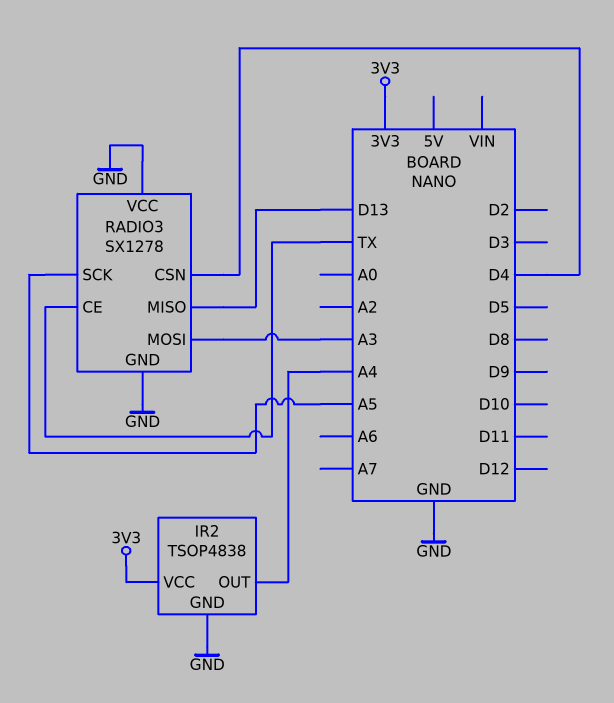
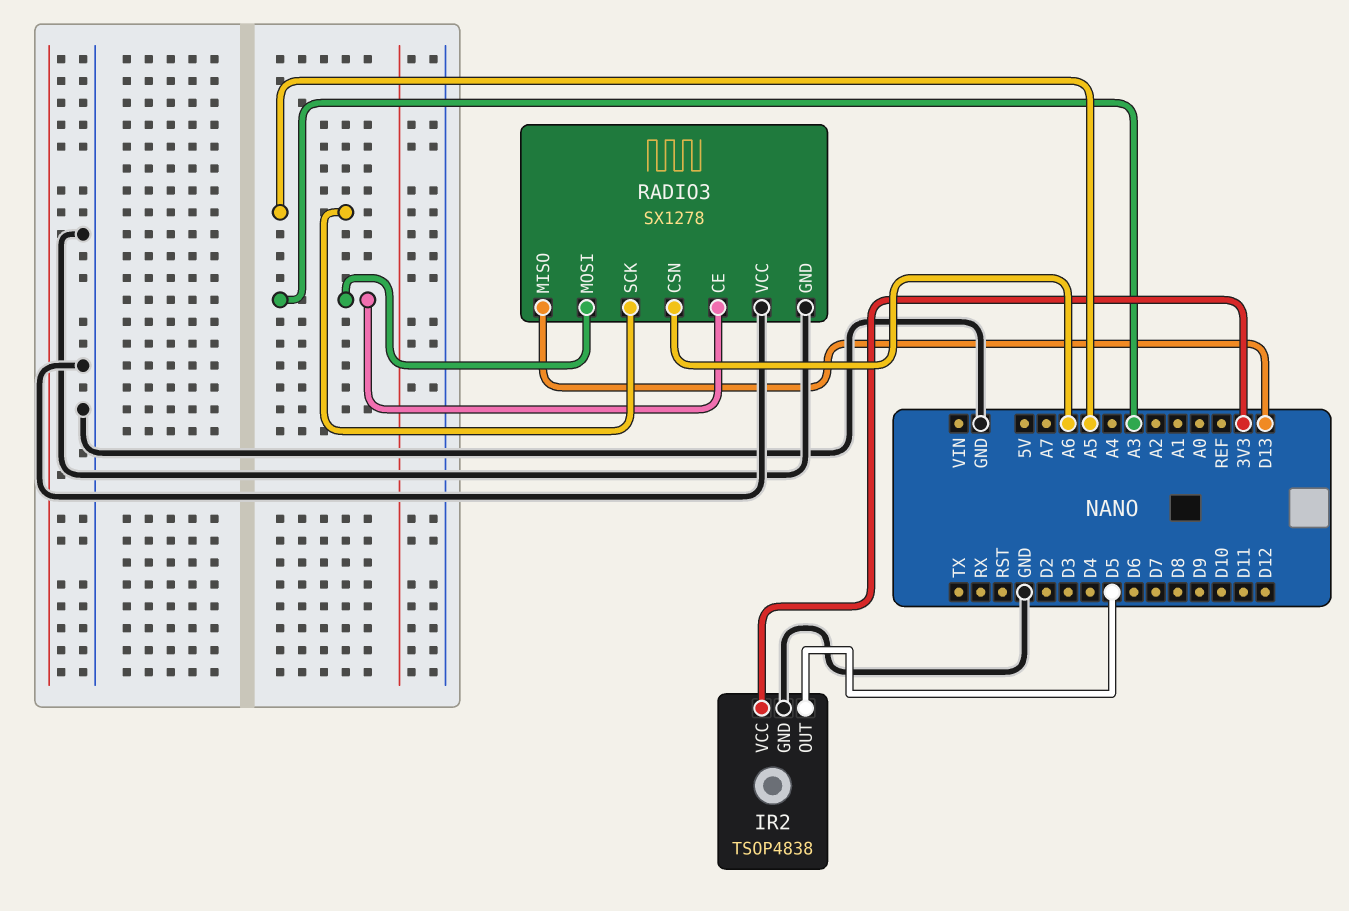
IR2 pin OUT: A4 -> D5
RADIO3 pin CE: TX -> A3
RADIO3 pin CSN: D4 -> A6

